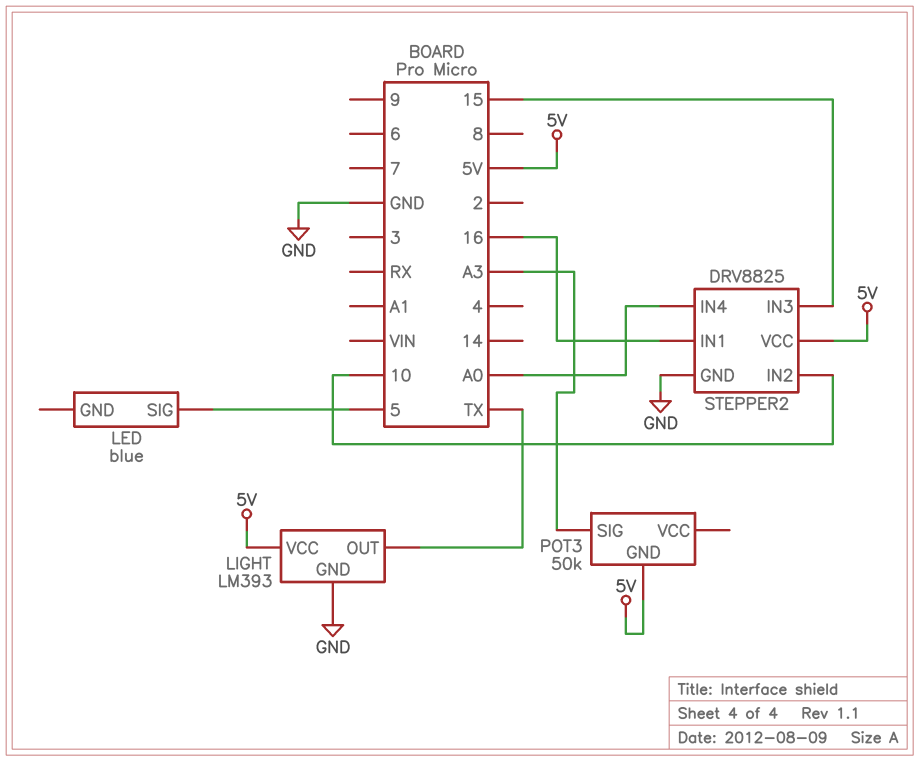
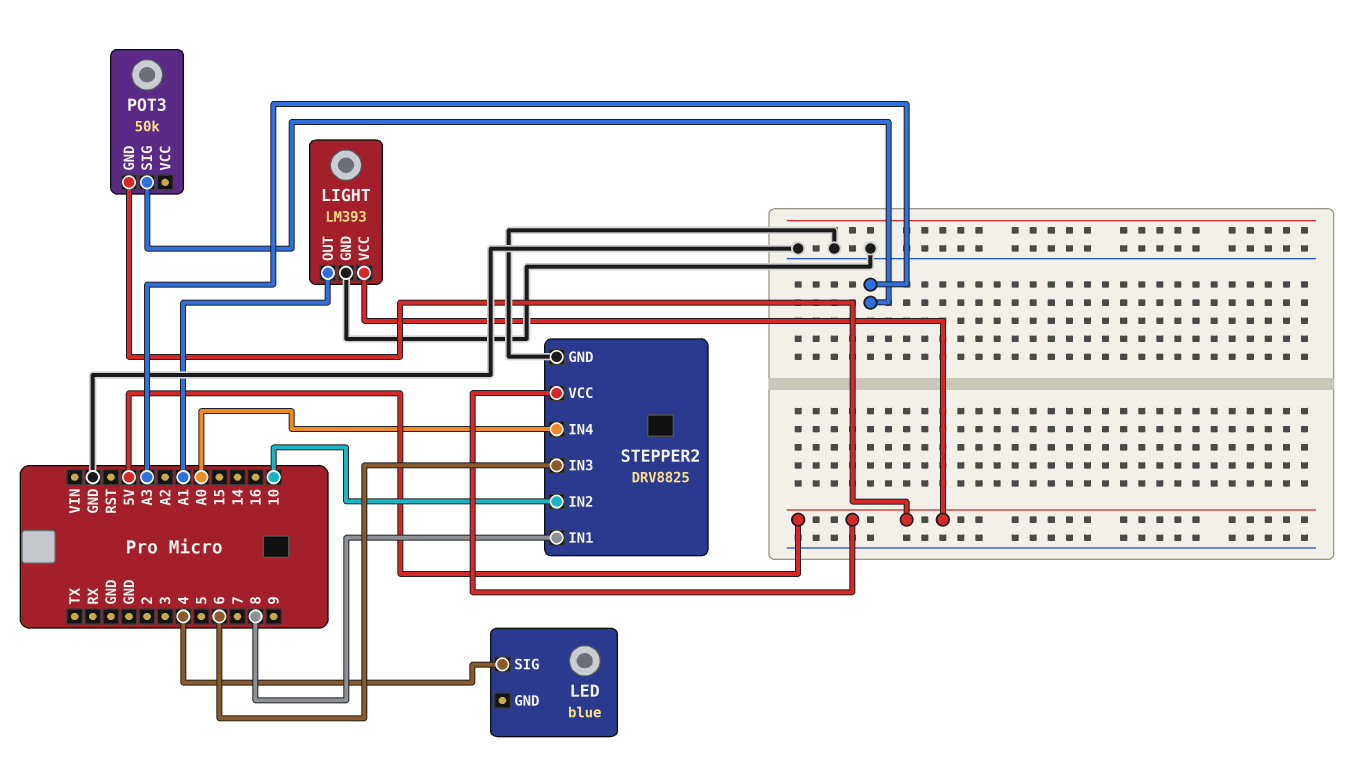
LED pin SIG: 5 -> 4
LIGHT pin OUT: TX -> A1
STEPPER2 pin IN1: 16 -> 8
STEPPER2 pin IN3: 15 -> 6

